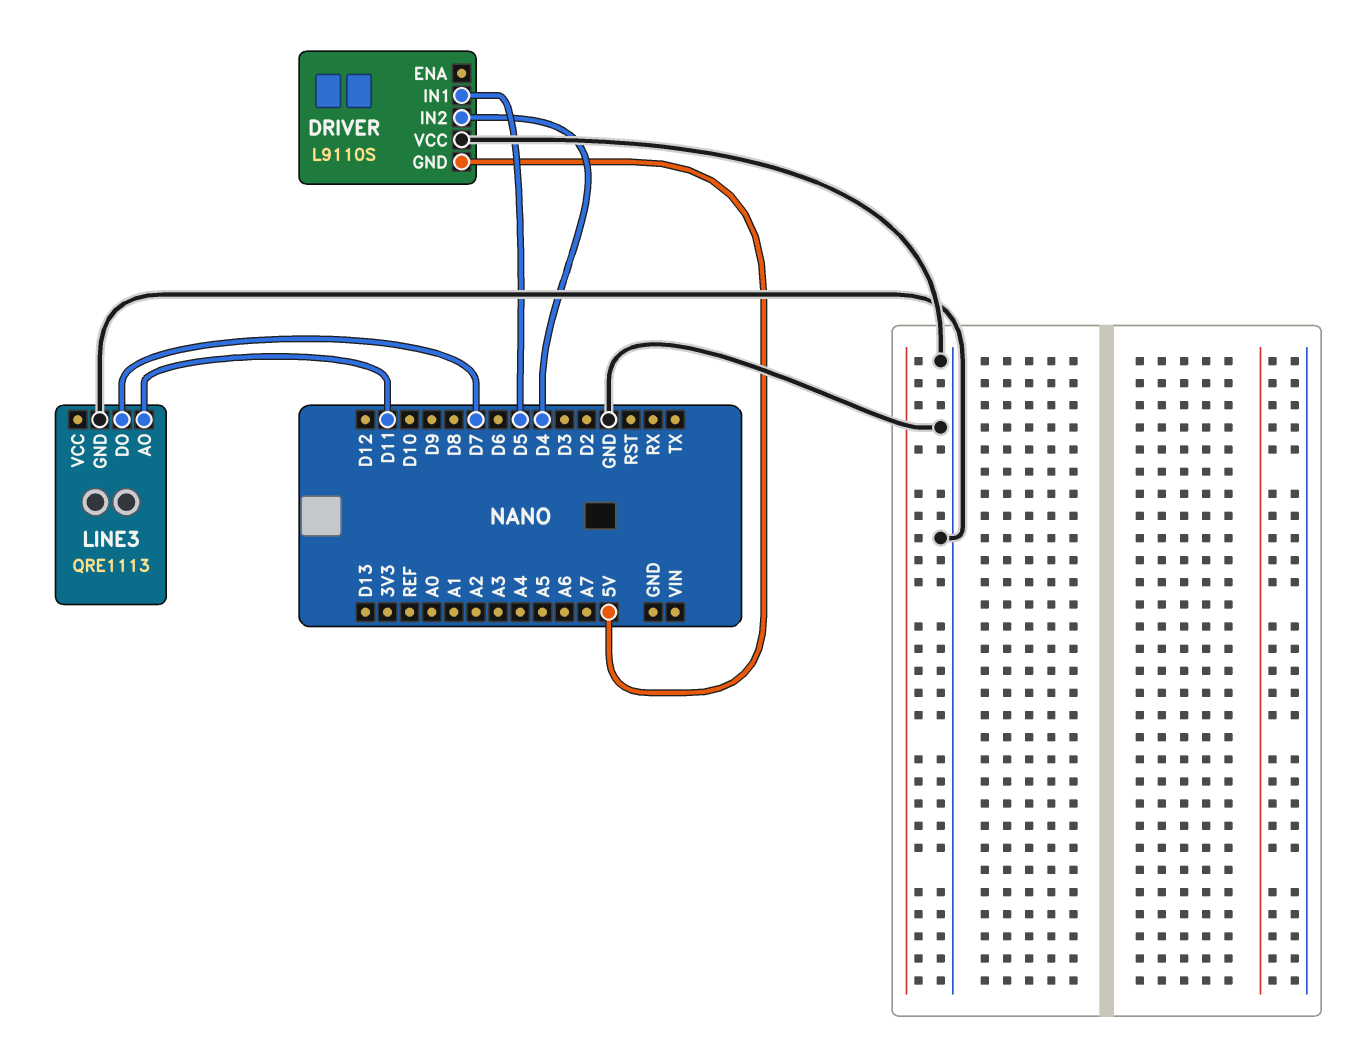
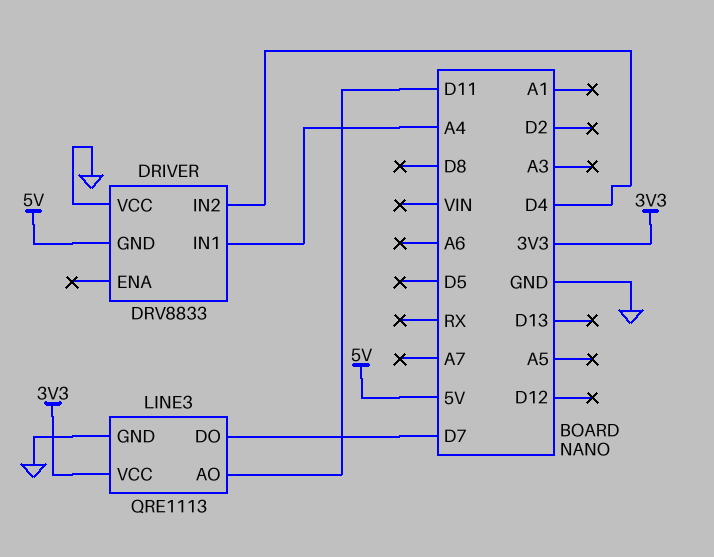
DRIVER: L9110S -> DRV8833
DRIVER pin IN1: D5 -> A4
LINE3 pin VCC: none -> 3V3

